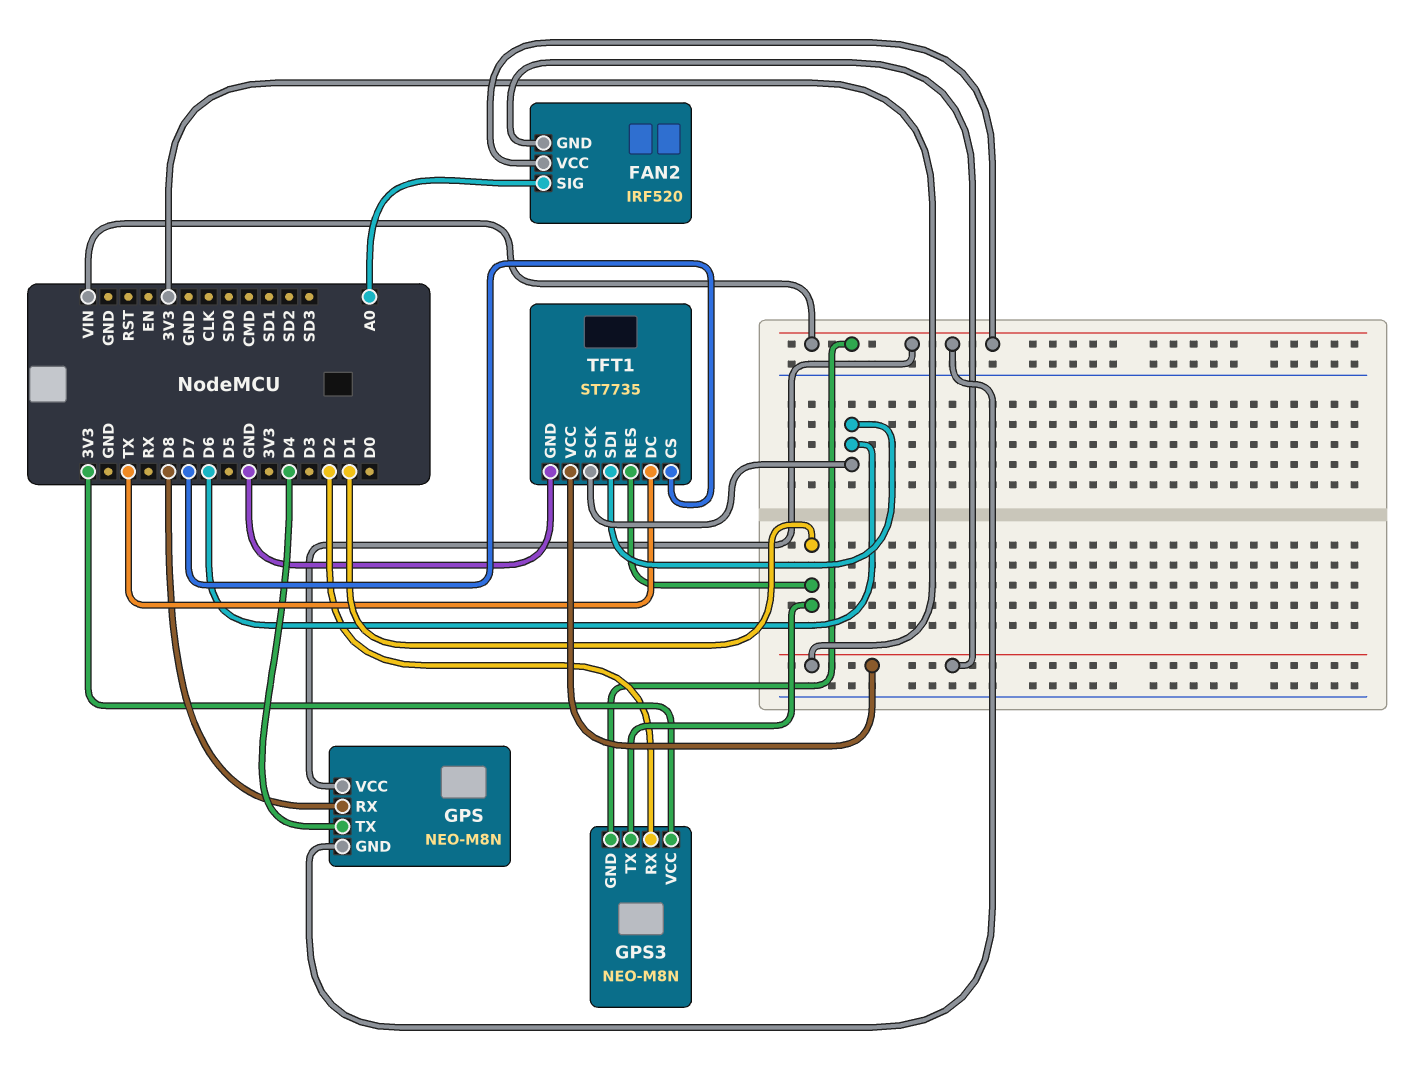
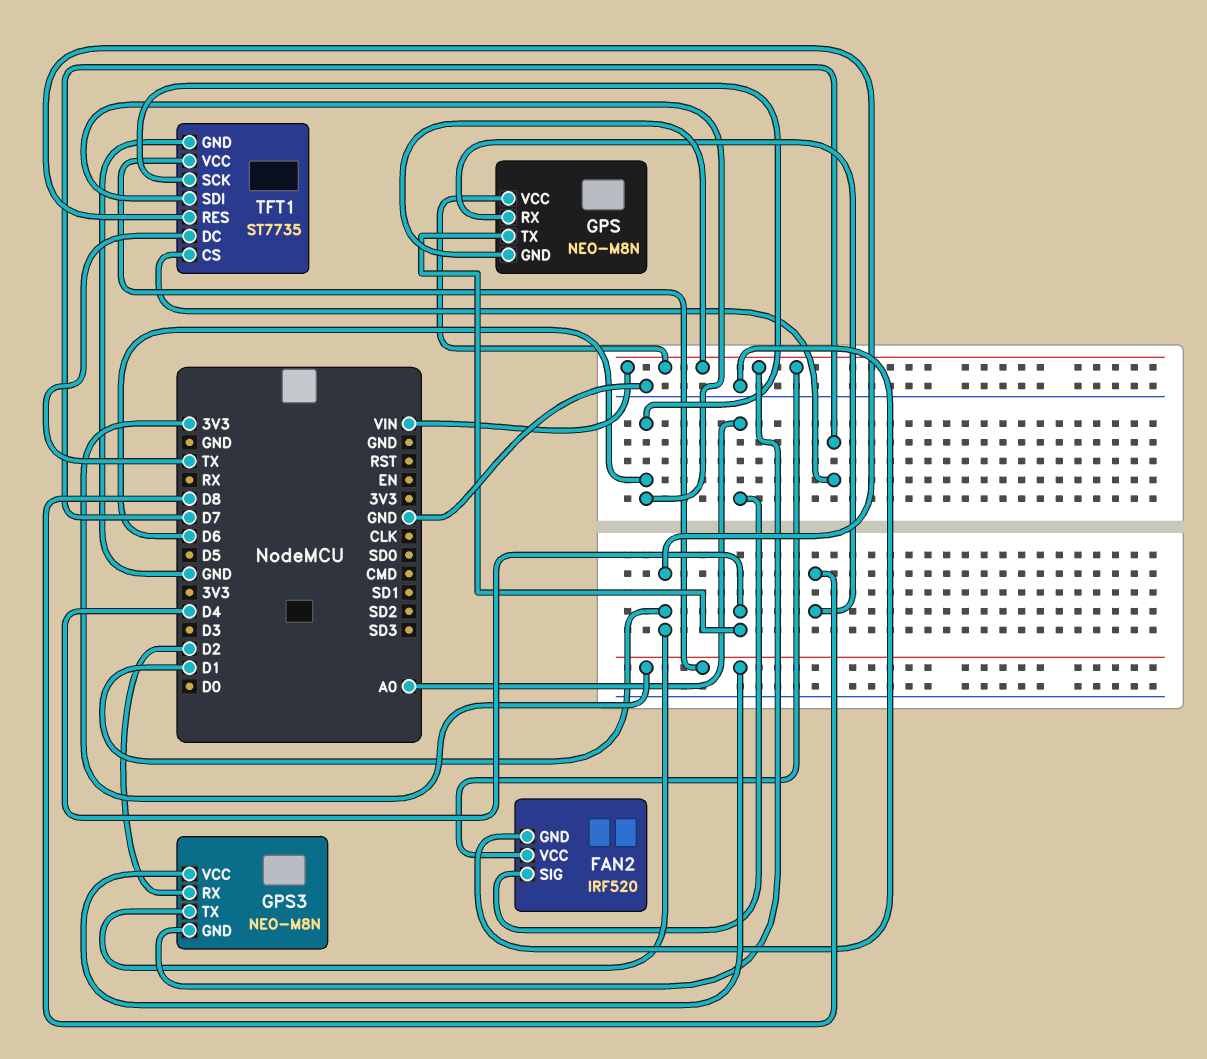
FAN2 pin GND: 3V3 -> GND

